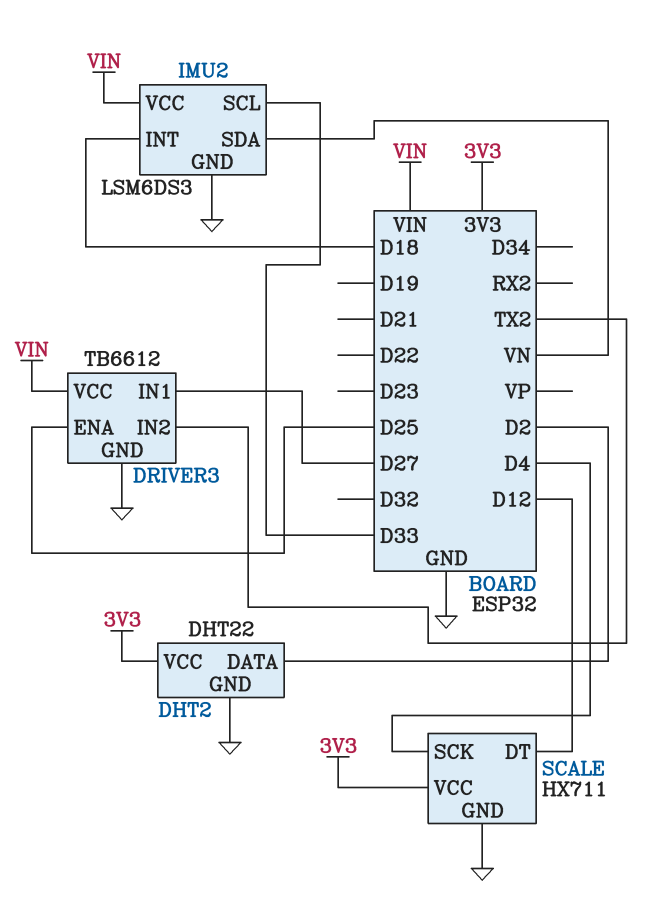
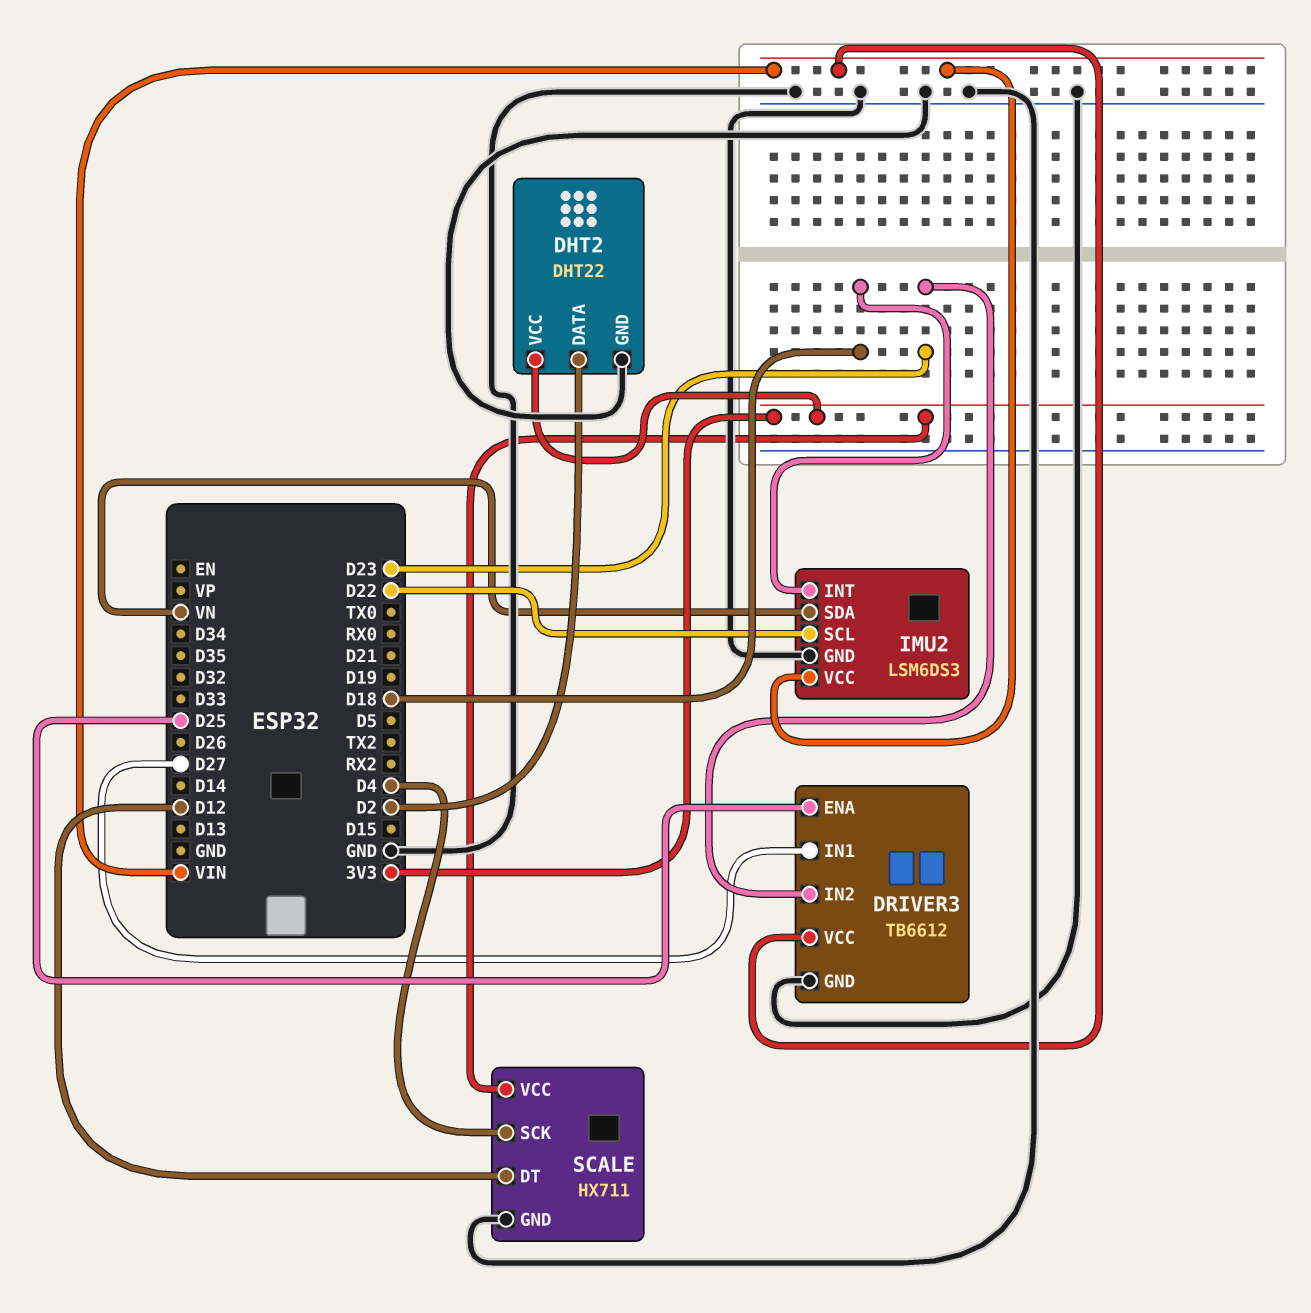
DRIVER3 pin IN2: TX2 -> D23
IMU2 pin SCL: D33 -> D22

